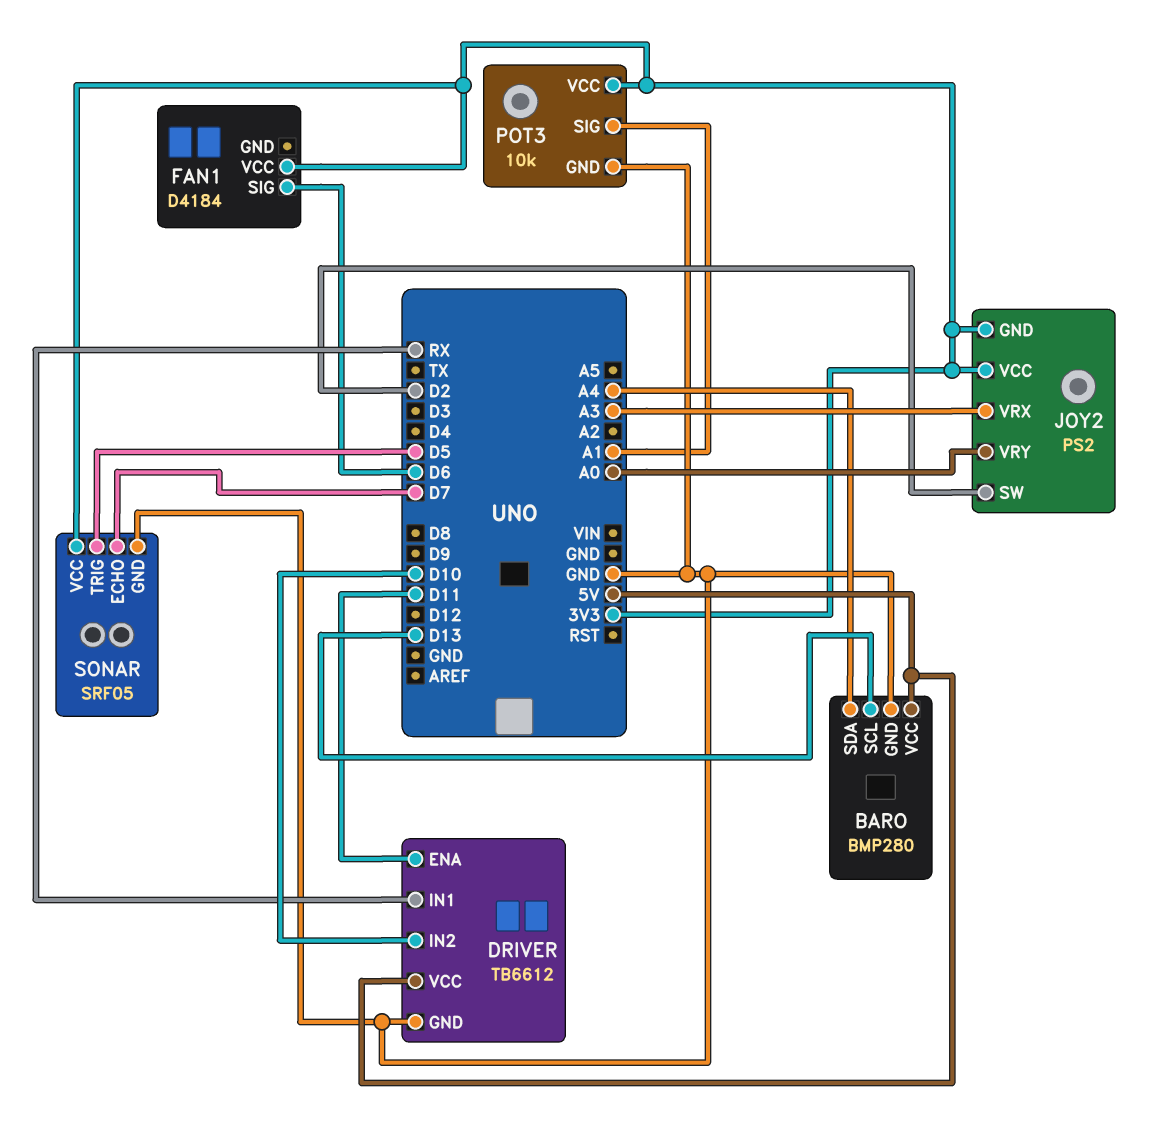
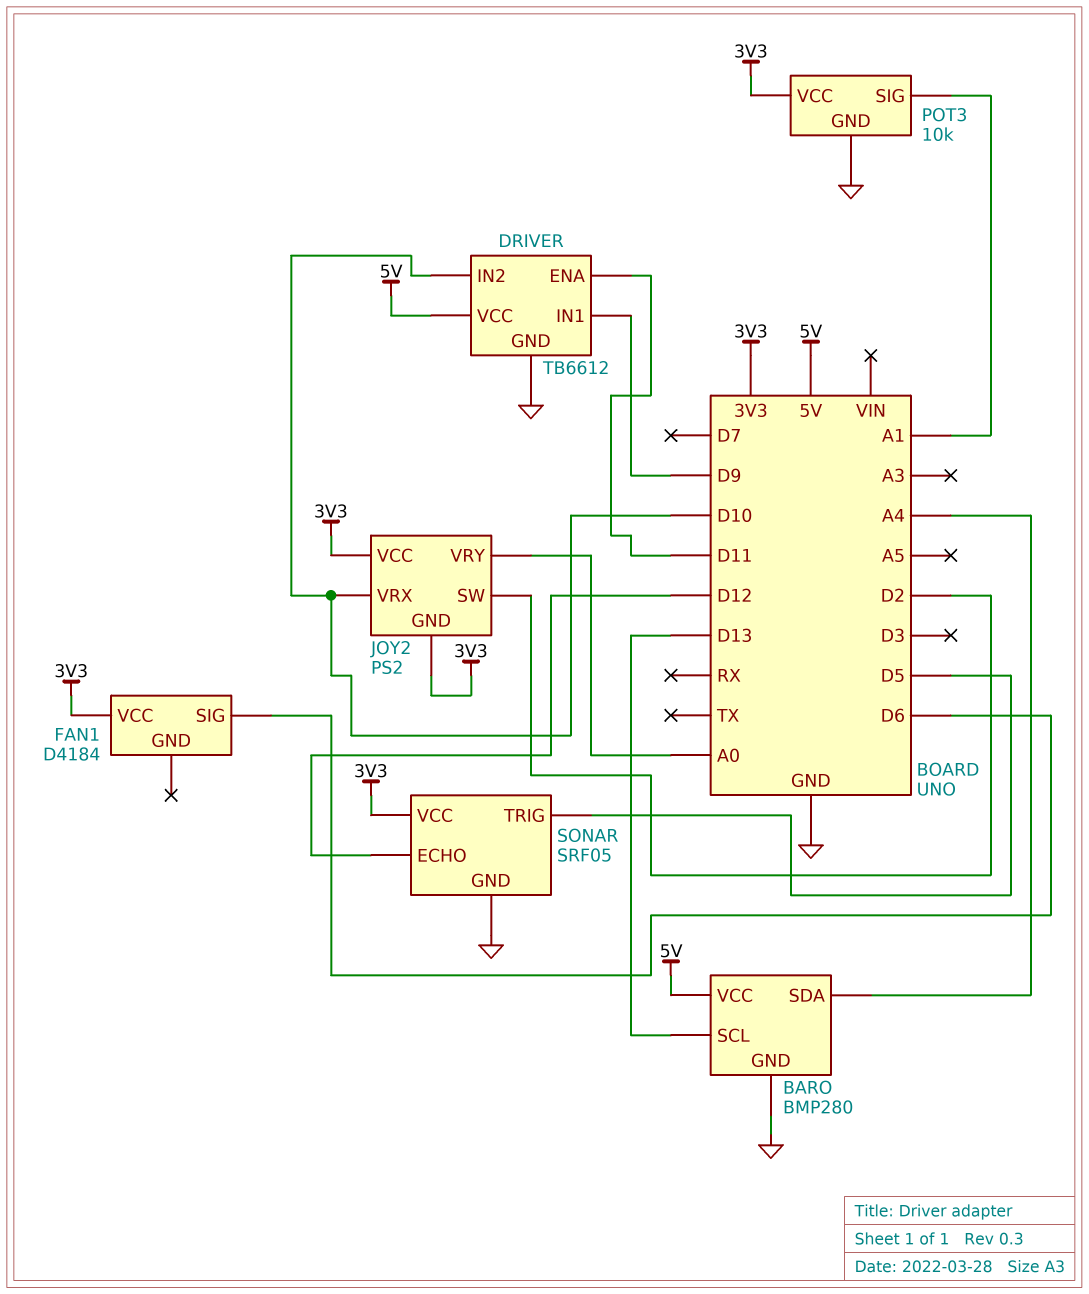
DRIVER pin IN1: RX -> D9
JOY2 pin VRX: A3 -> D10
SONAR pin ECHO: D7 -> D12

